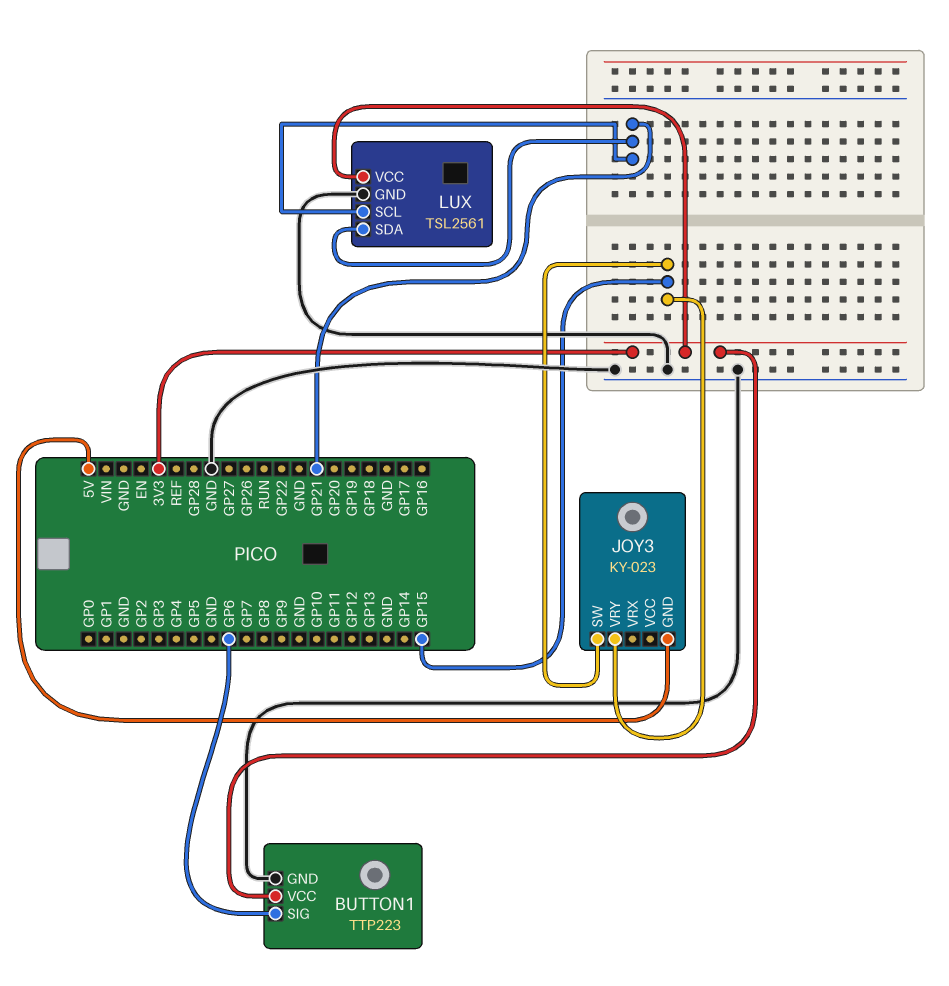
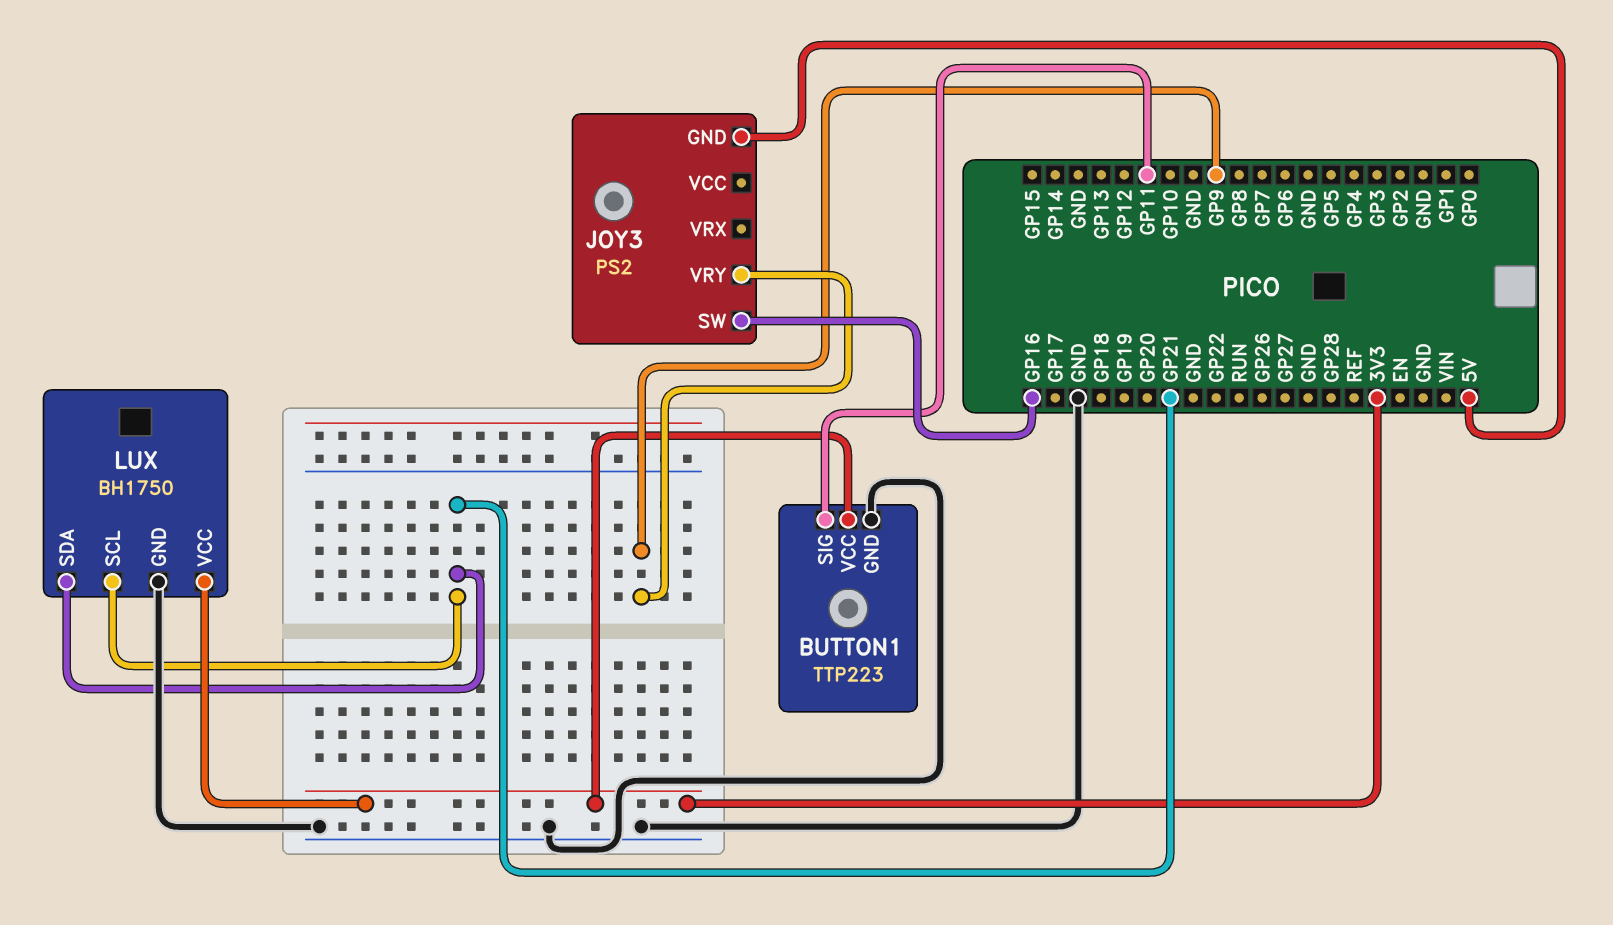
BUTTON1 pin SIG: GP6 -> GP11
JOY3: KY-023 -> PS2
JOY3 pin SW: GP15 -> GP16
JOY3 pin VRY: GP15 -> GP9
LUX: TSL2561 -> BH1750

